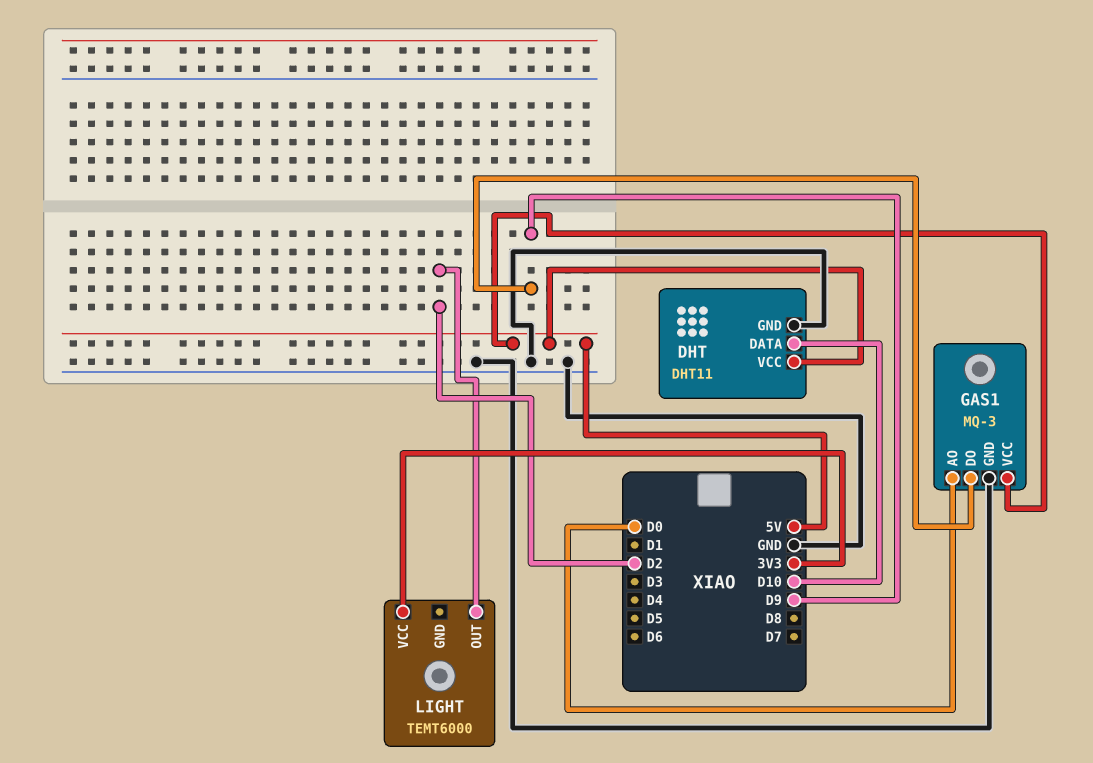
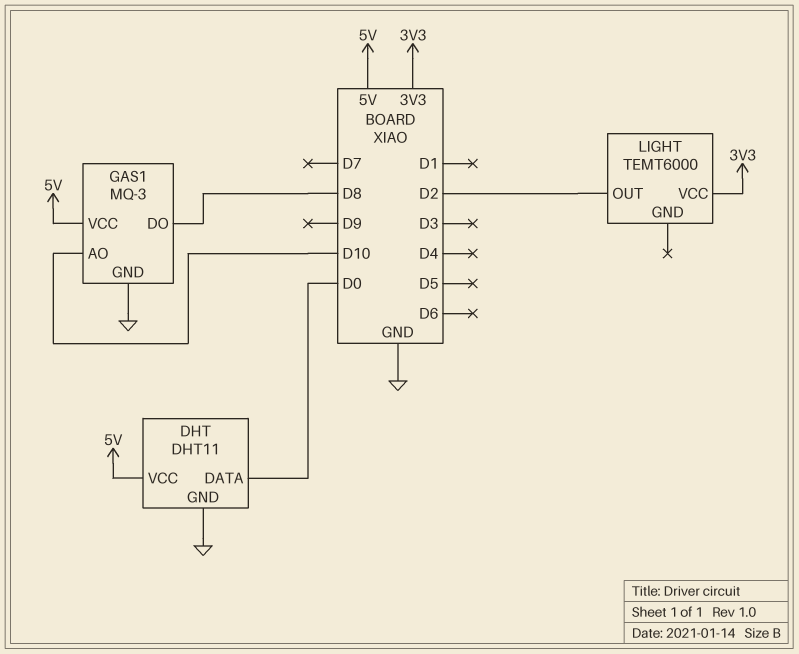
DHT pin DATA: D10 -> D0
GAS1 pin AO: D0 -> D10
GAS1 pin DO: D9 -> D8

